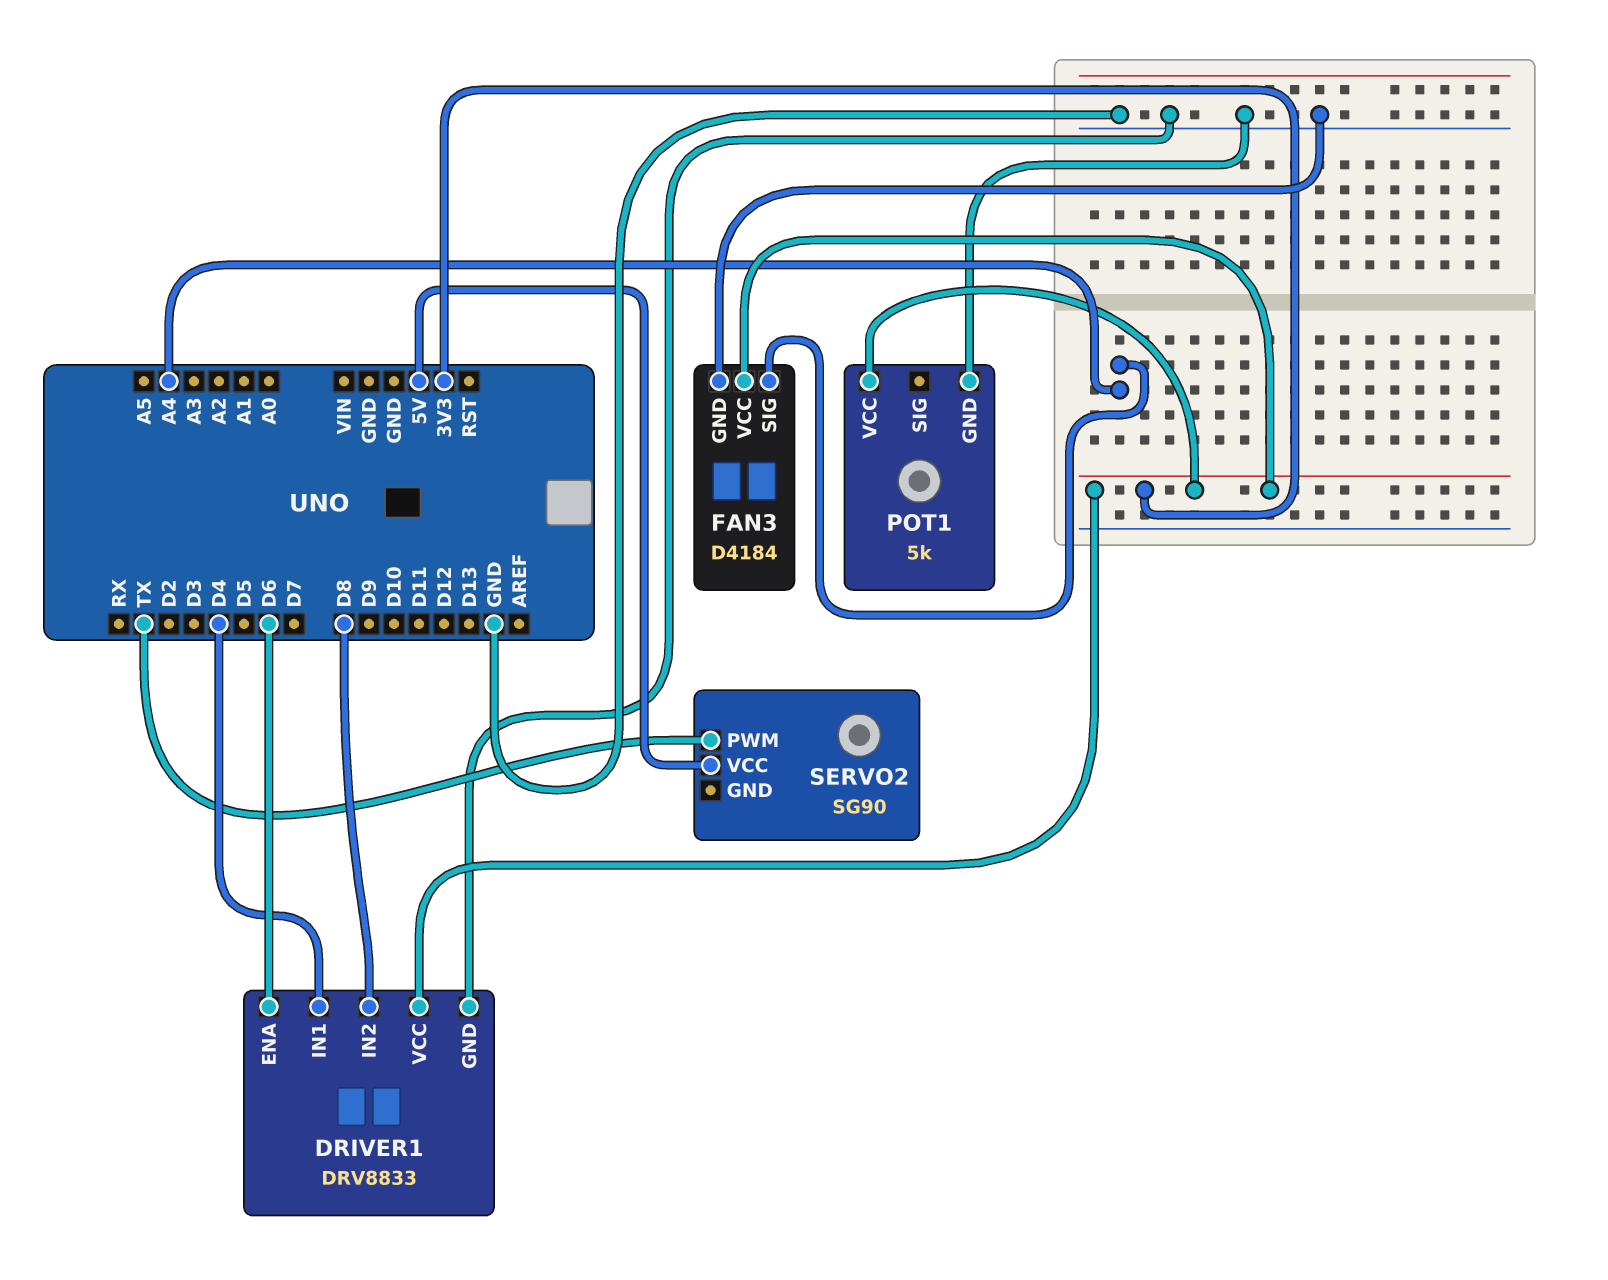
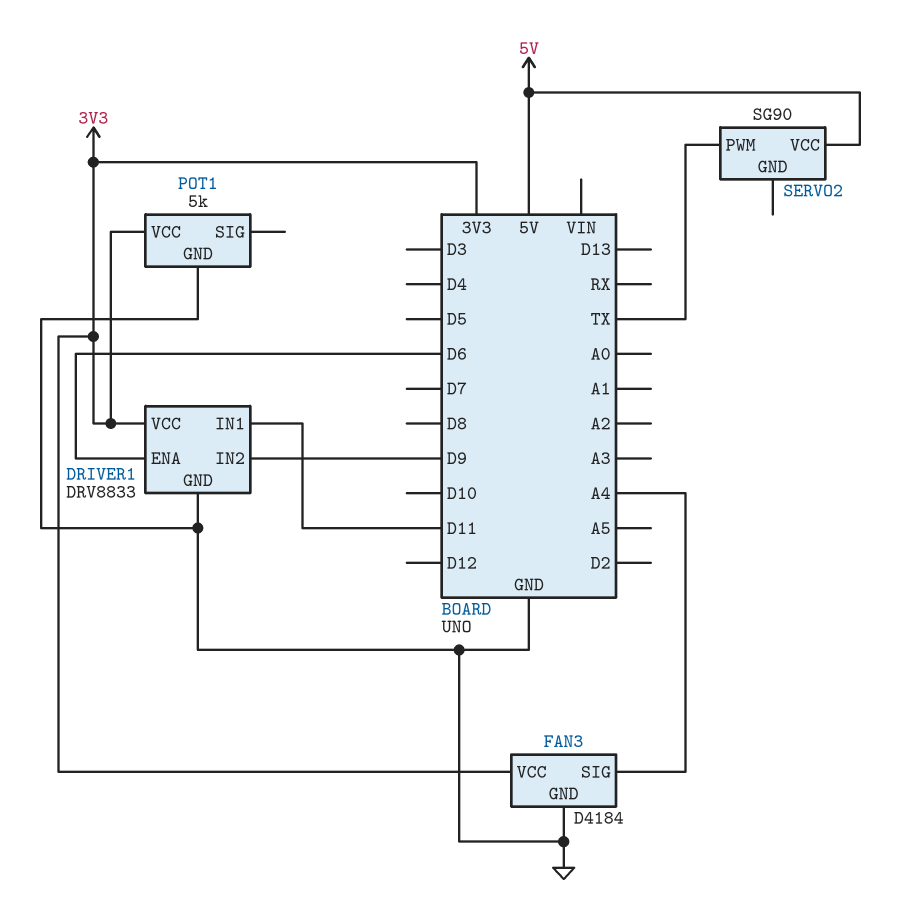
DRIVER1 pin IN1: D4 -> D11
DRIVER1 pin IN2: D8 -> D9

